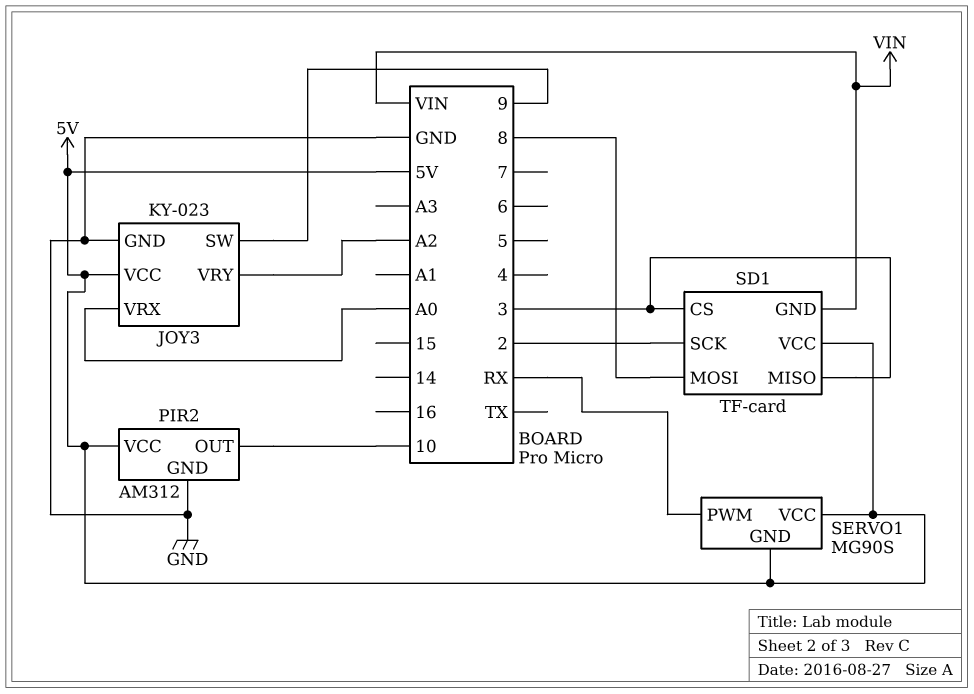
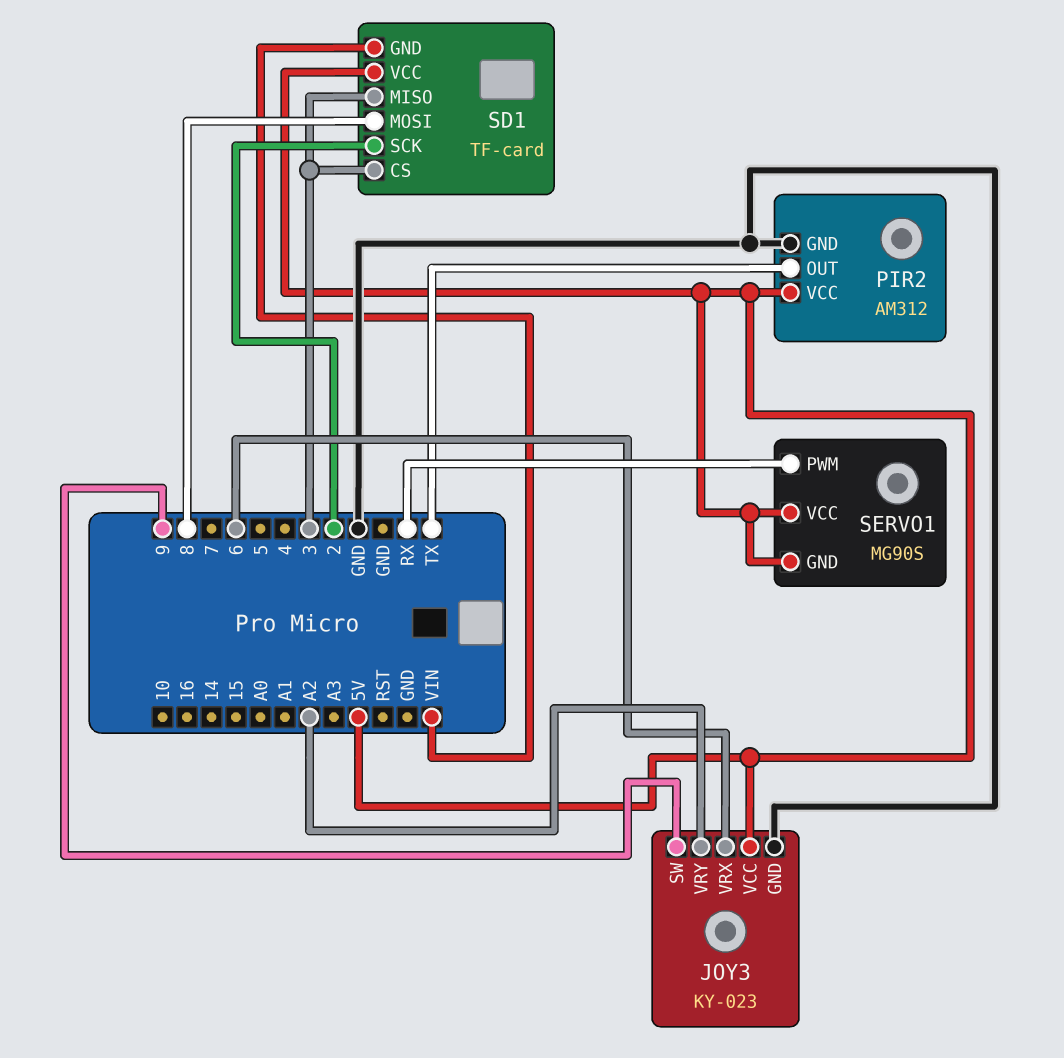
JOY3 pin VRX: A0 -> 6
PIR2 pin OUT: 10 -> TX

